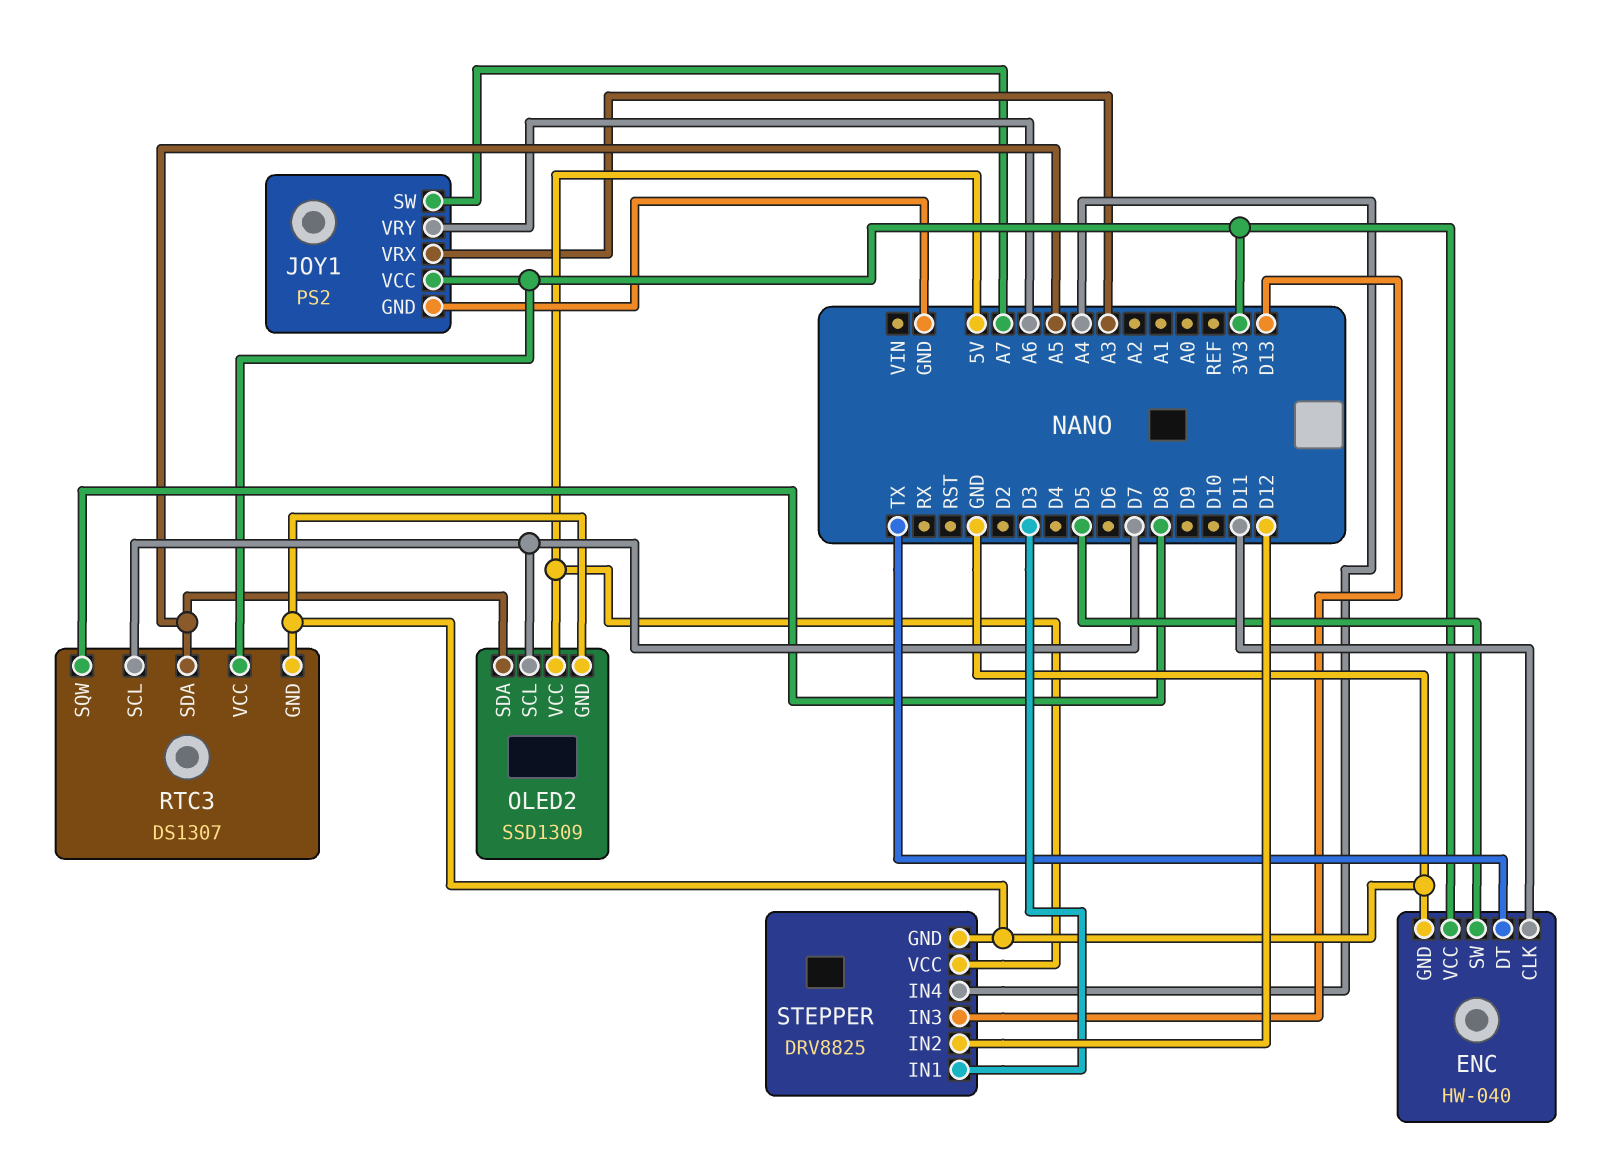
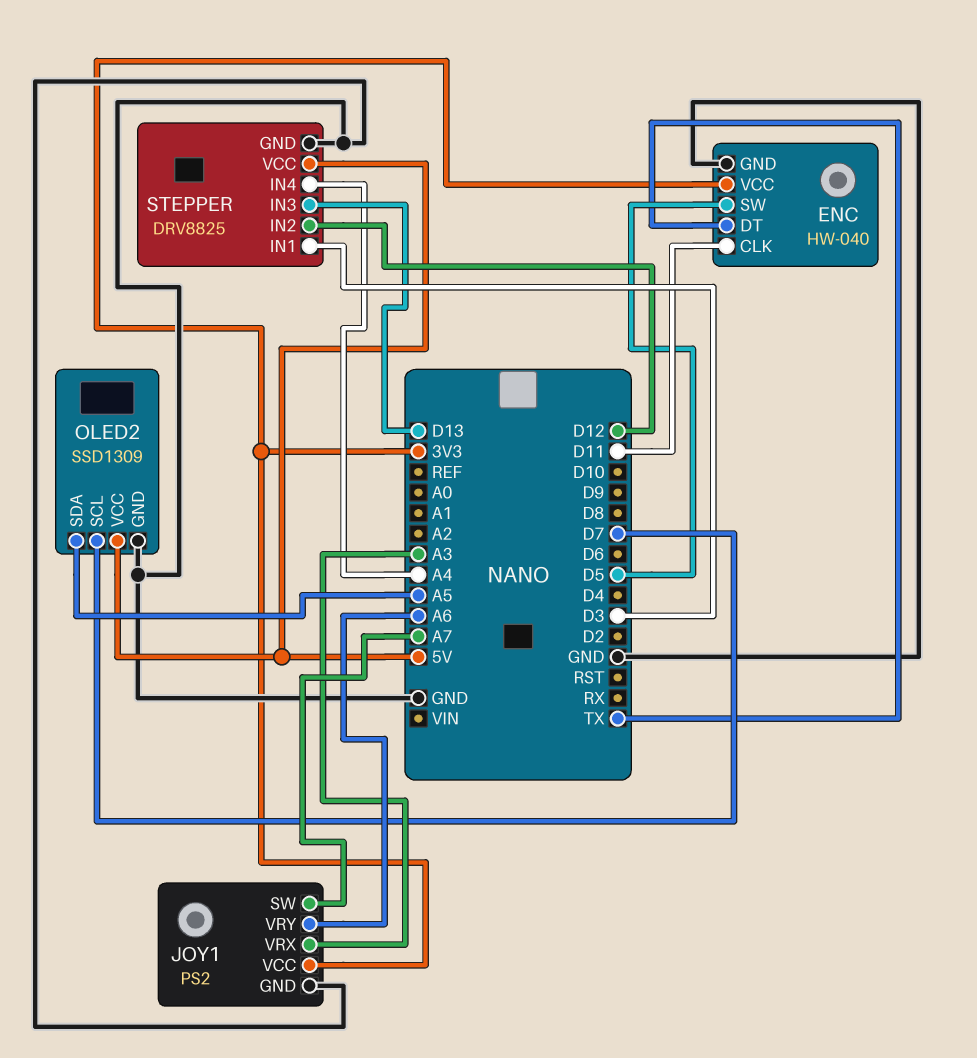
RTC3: DS1307 -> none
RTC3 pin GND: GND -> none
RTC3 pin SCL: D7 -> none
RTC3 pin SDA: A5 -> none
RTC3 pin SQW: D8 -> none
RTC3 pin VCC: 3V3 -> none

